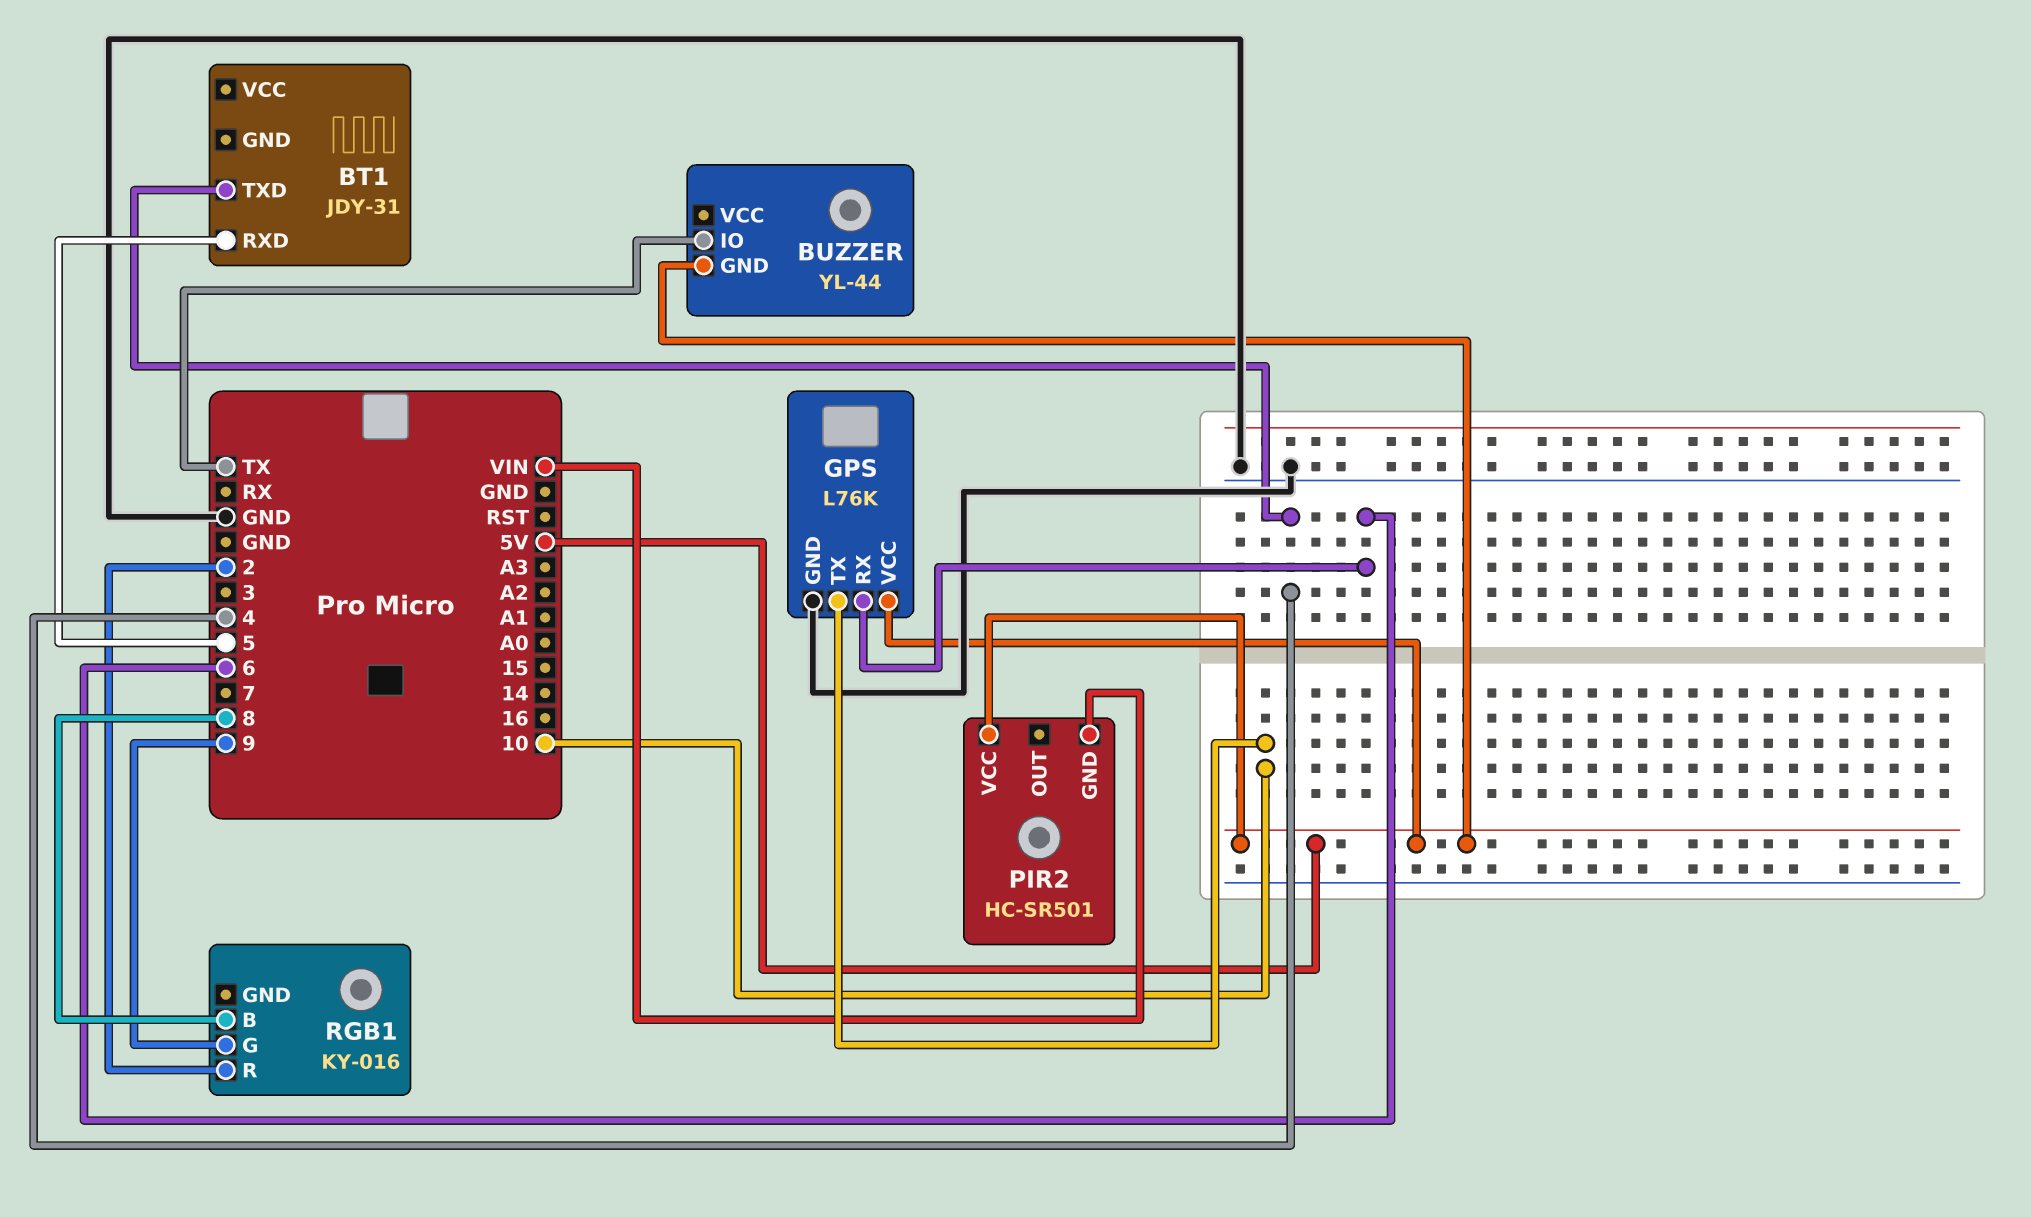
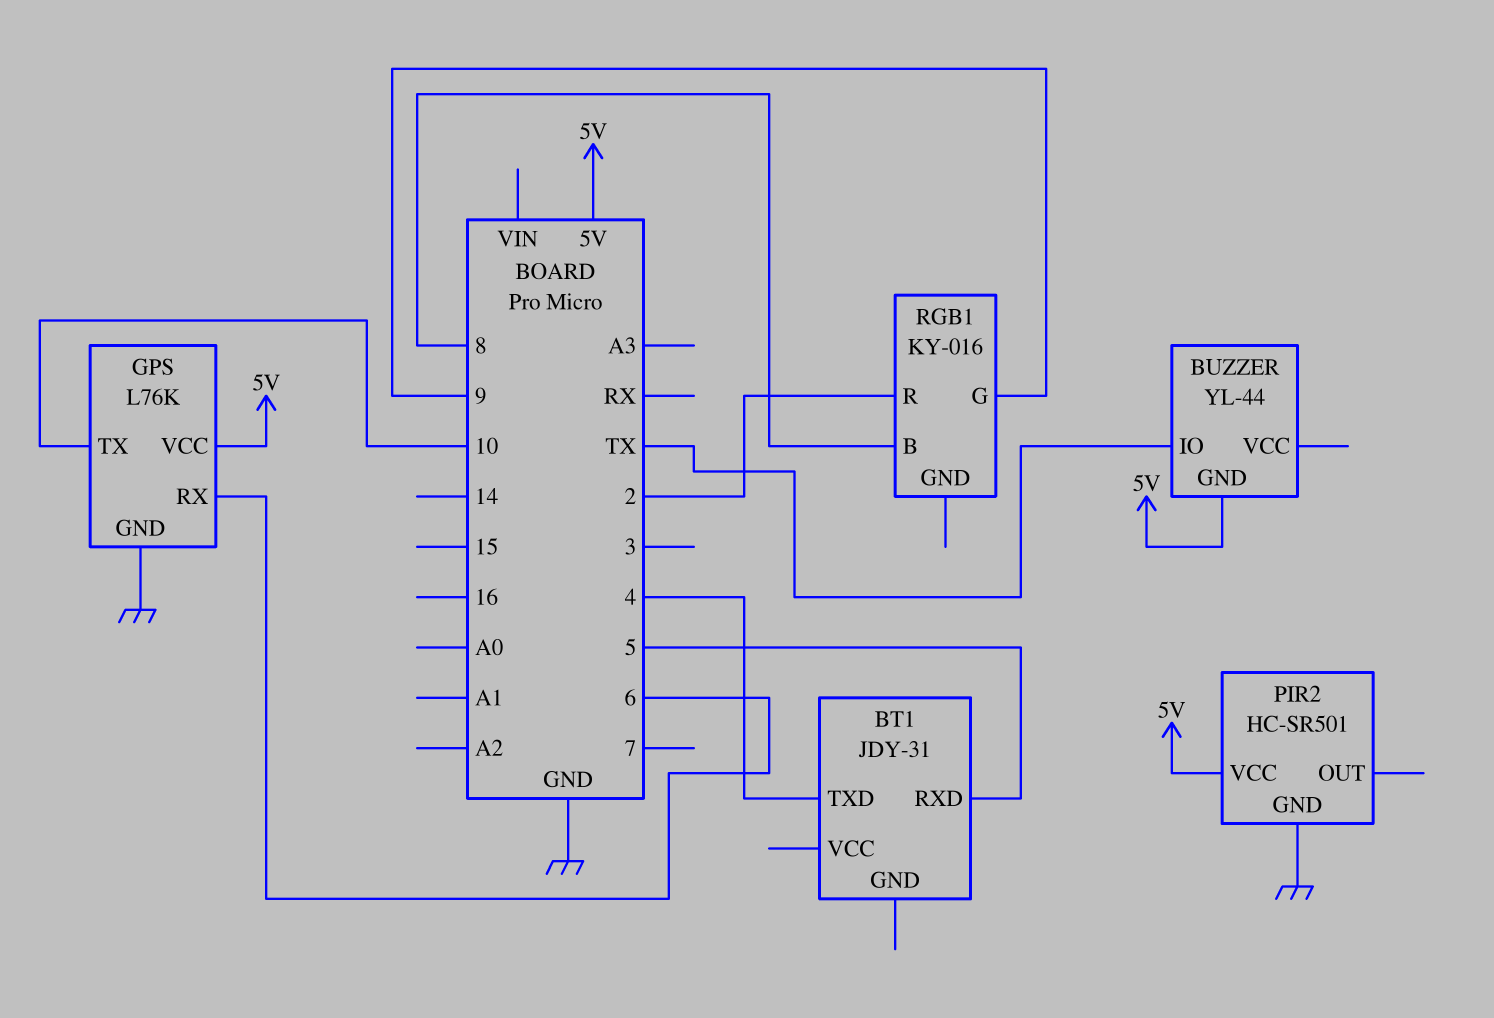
PIR2 pin GND: VIN -> GND

